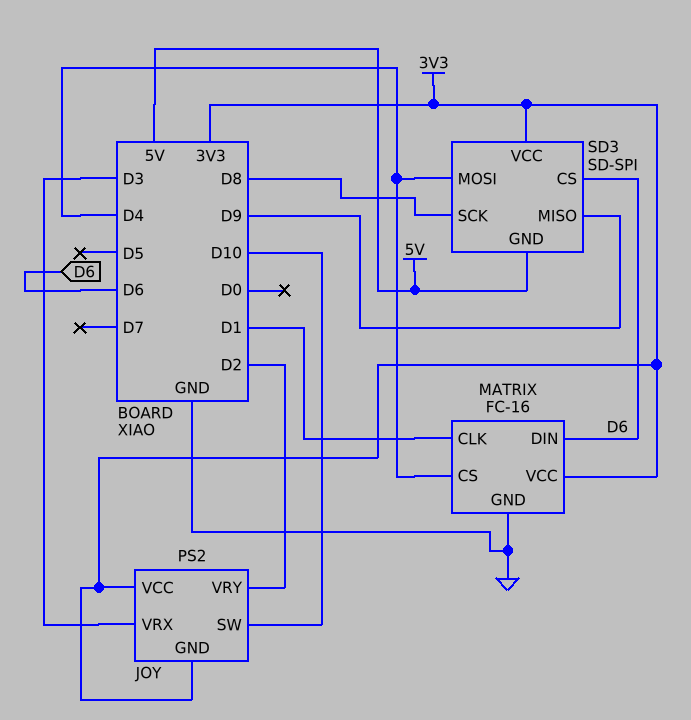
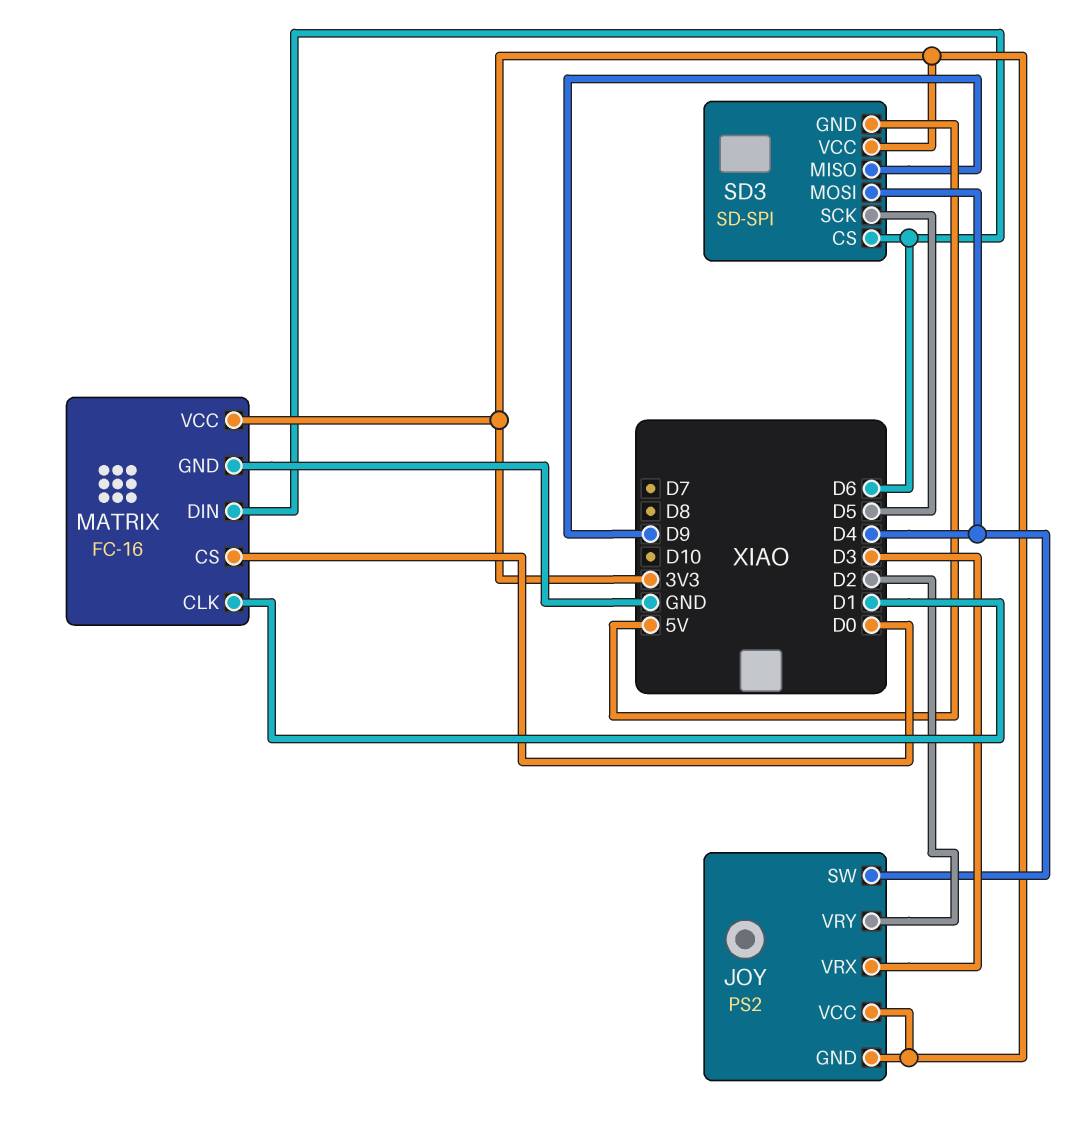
JOY pin SW: D10 -> D4
MATRIX pin CS: D4 -> D0
SD3 pin SCK: D8 -> D5

